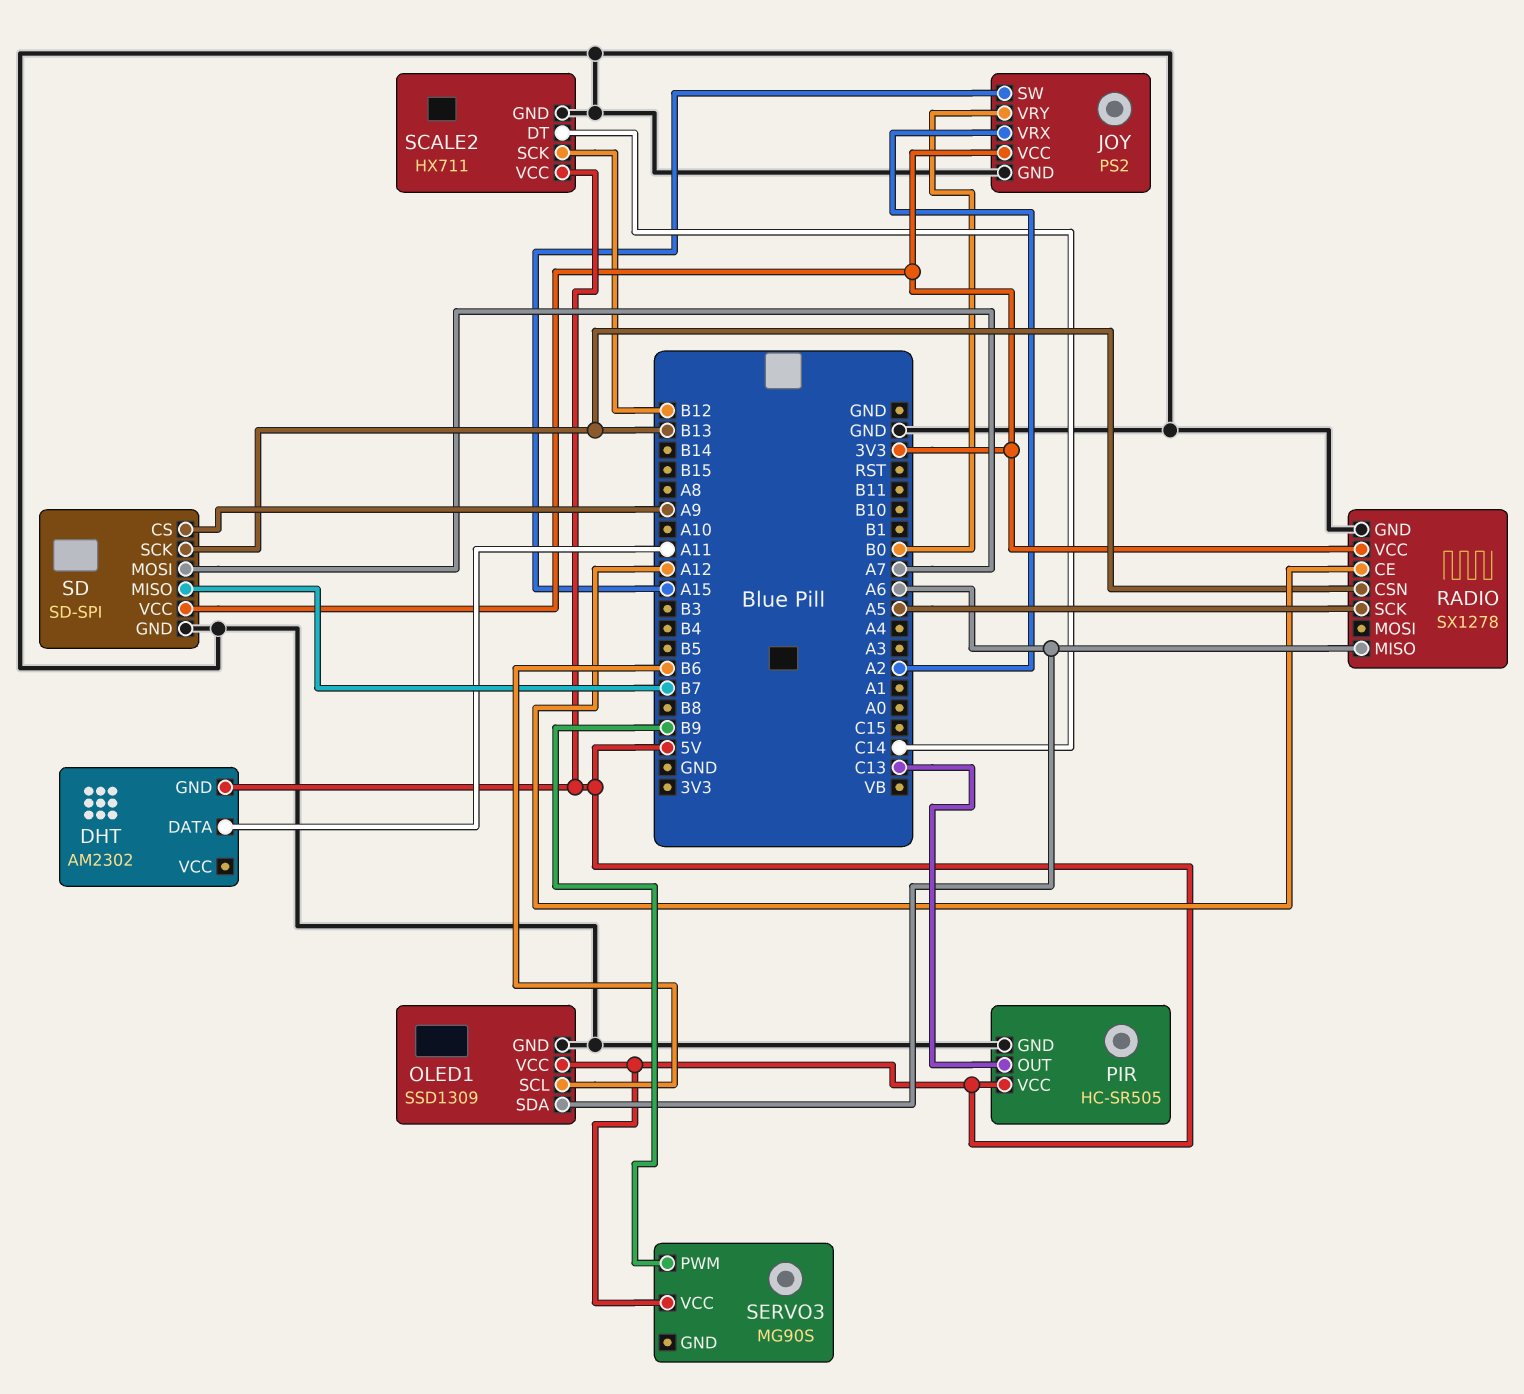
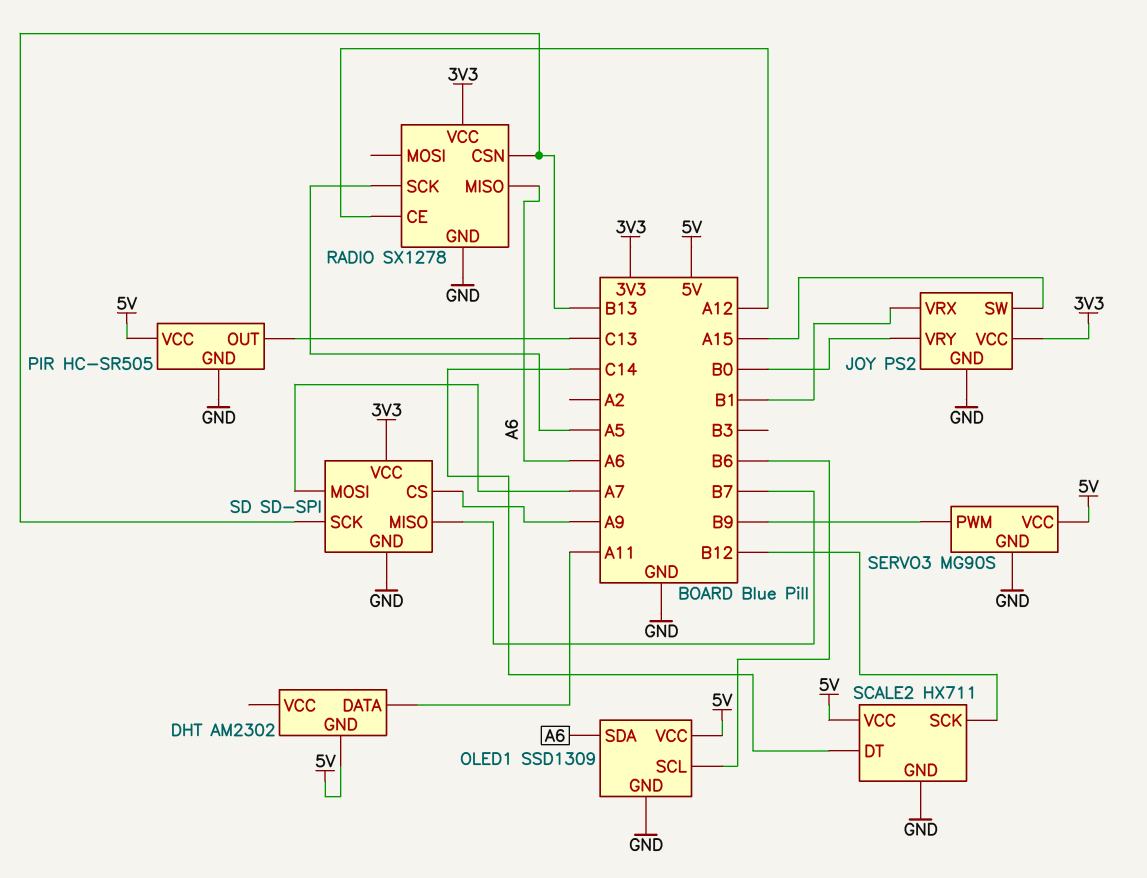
JOY pin VRX: A2 -> B1
SERVO3 pin GND: none -> GND

